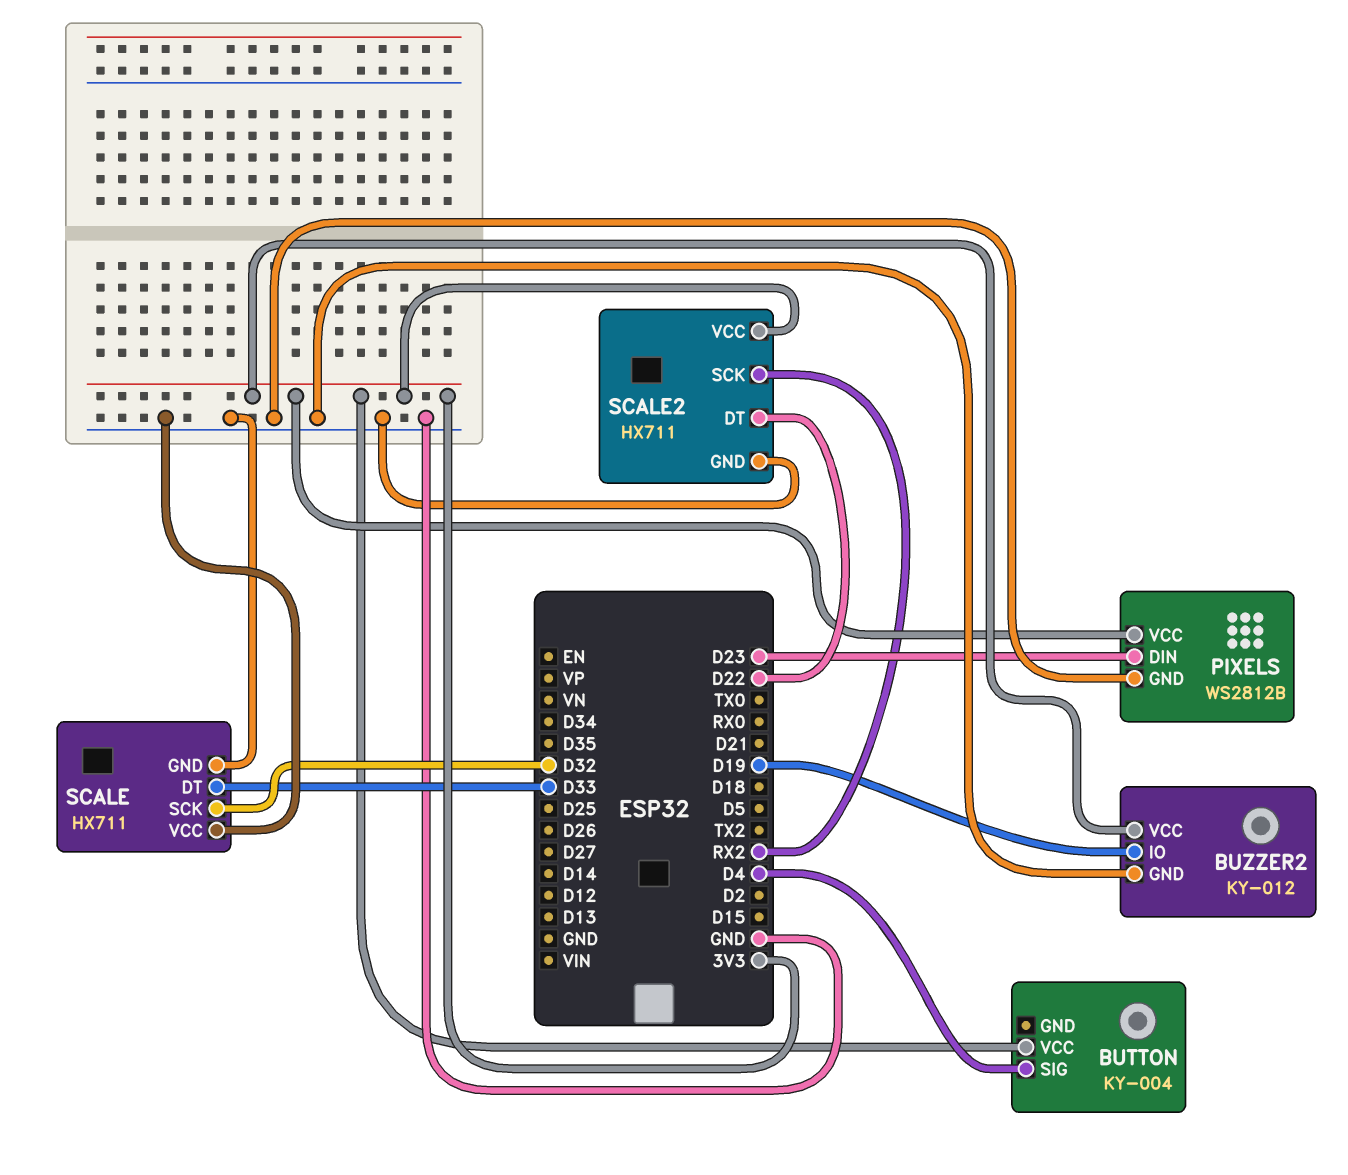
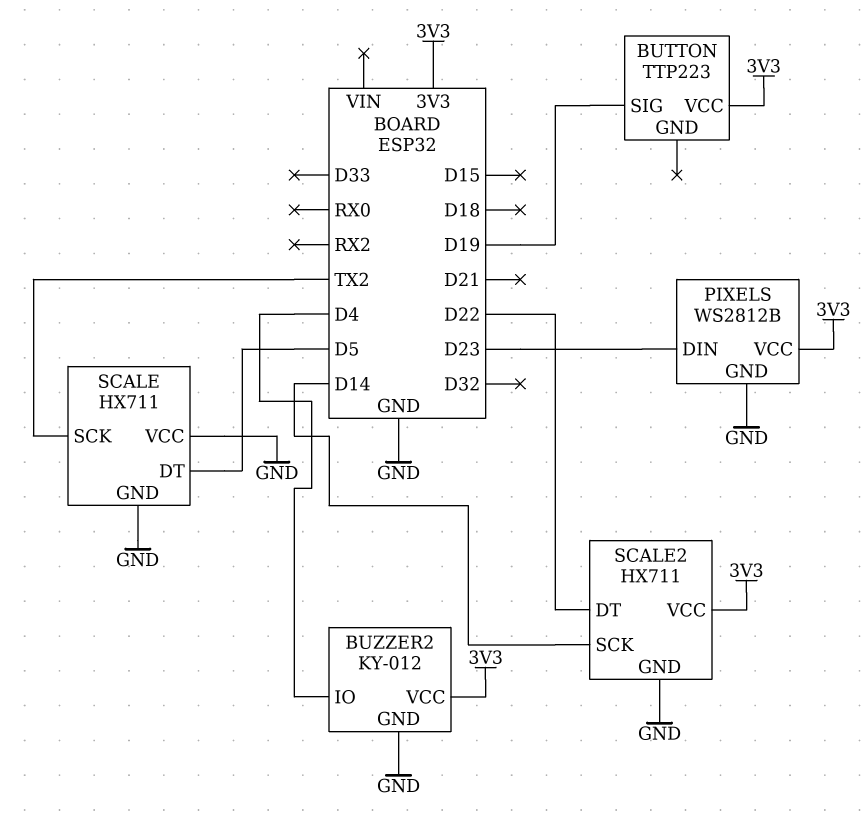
BUTTON: KY-004 -> TTP223
BUTTON pin SIG: D4 -> D19
BUZZER2 pin IO: D19 -> D4
SCALE pin DT: D33 -> D5
SCALE pin SCK: D32 -> TX2
SCALE2 pin SCK: RX2 -> D14

